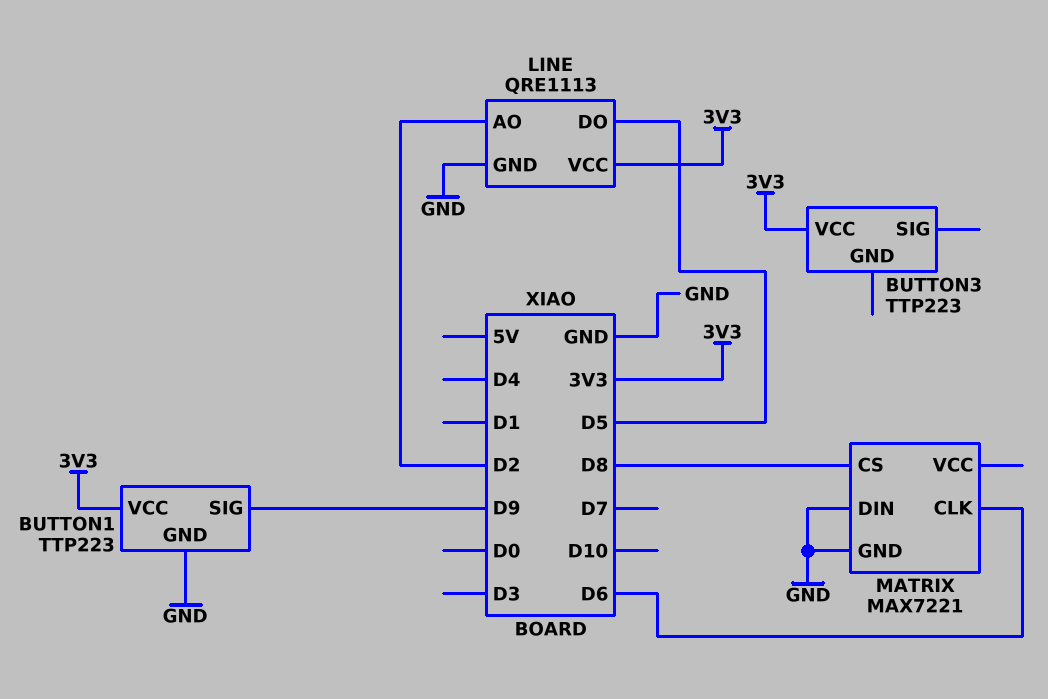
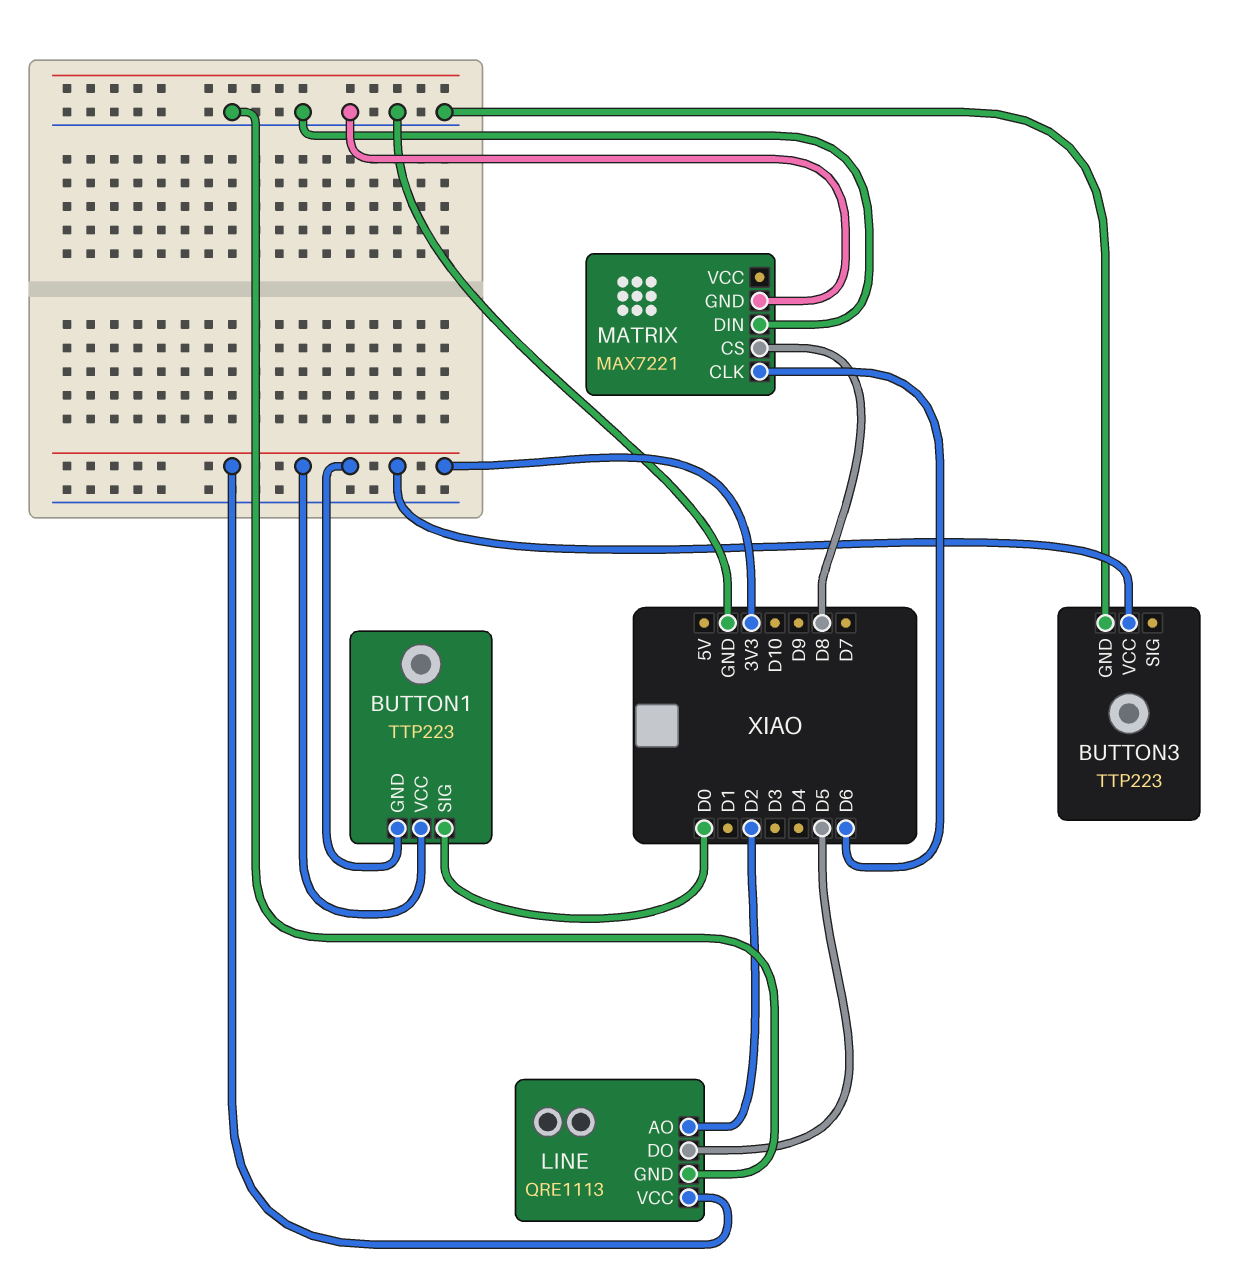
BUTTON1 pin GND: GND -> 3V3
BUTTON1 pin SIG: D9 -> D0
BUTTON3 pin GND: none -> GND

